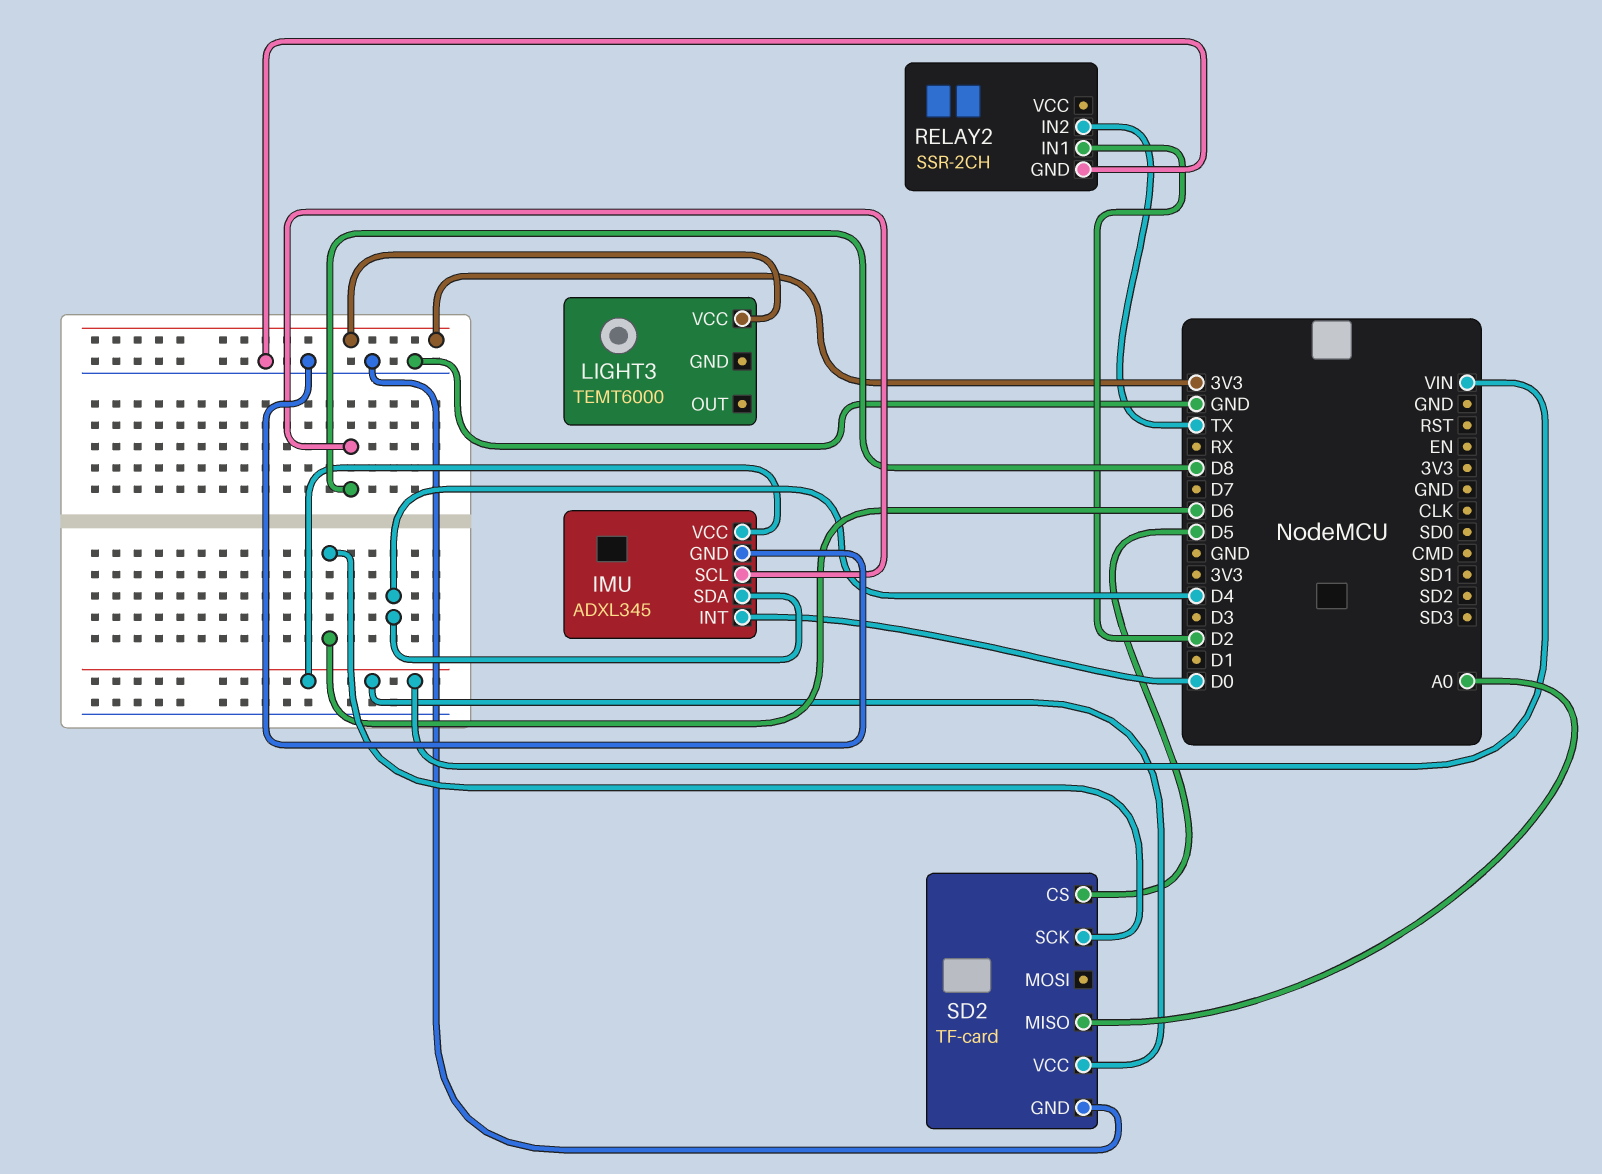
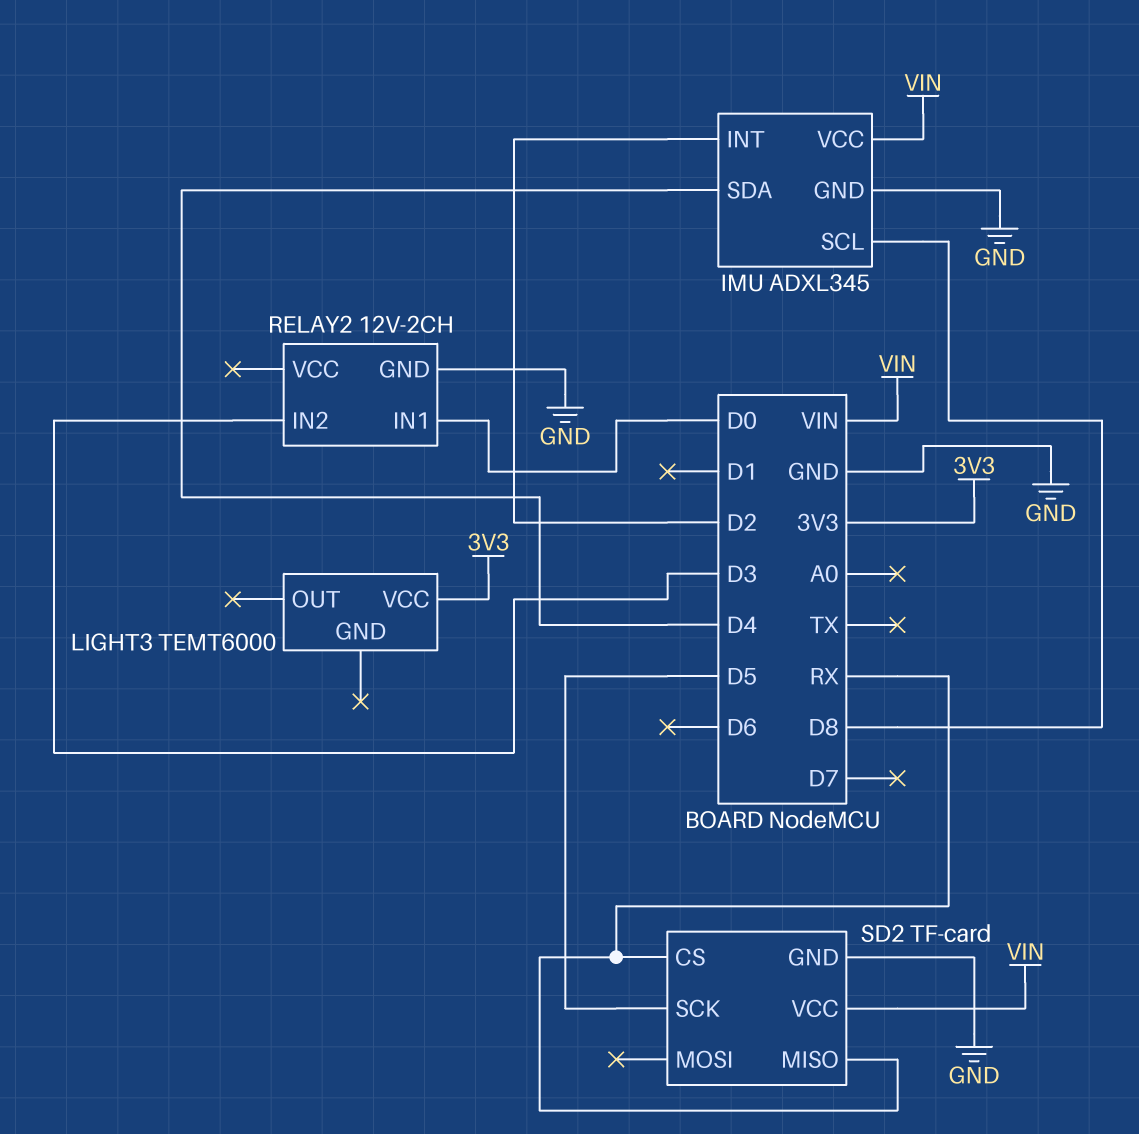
IMU pin INT: D0 -> D2
RELAY2: SSR-2CH -> 12V-2CH
RELAY2 pin IN1: D2 -> D0
RELAY2 pin IN2: TX -> D3
SD2 pin CS: D5 -> RX
SD2 pin MISO: A0 -> RX
SD2 pin SCK: D6 -> D5

